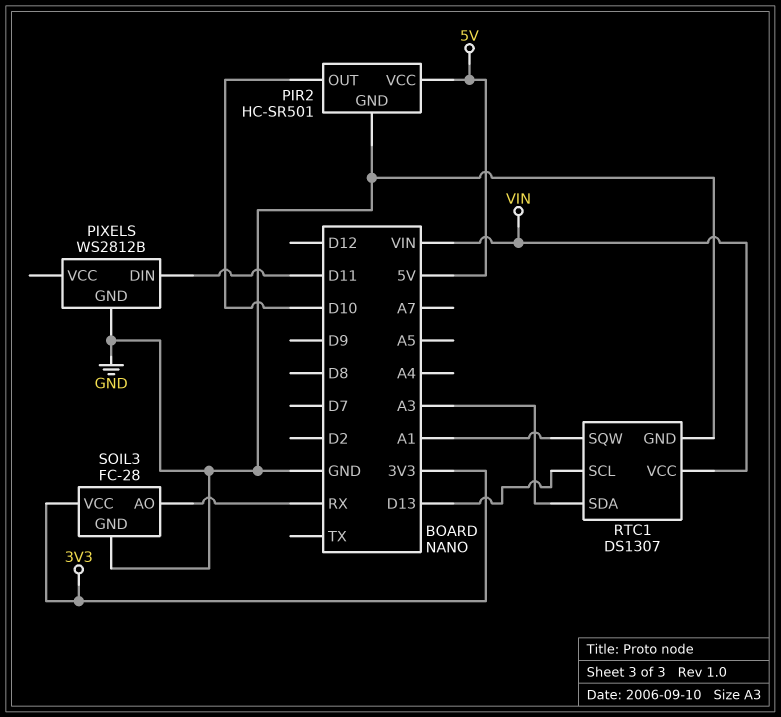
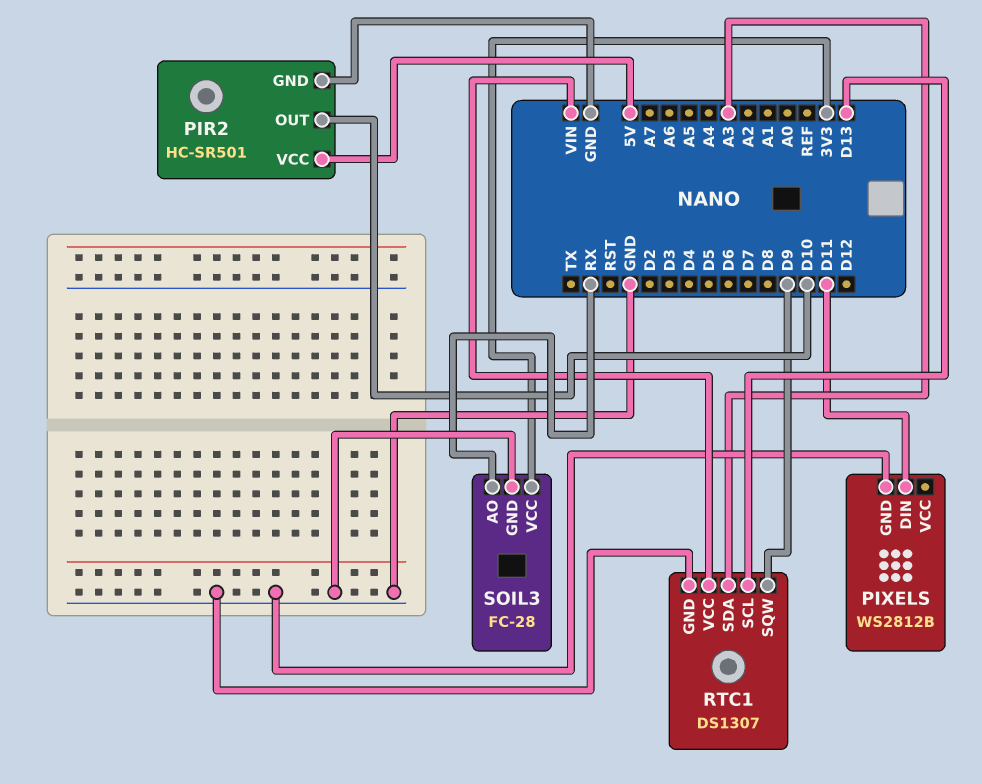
RTC1 pin SQW: A1 -> D9

